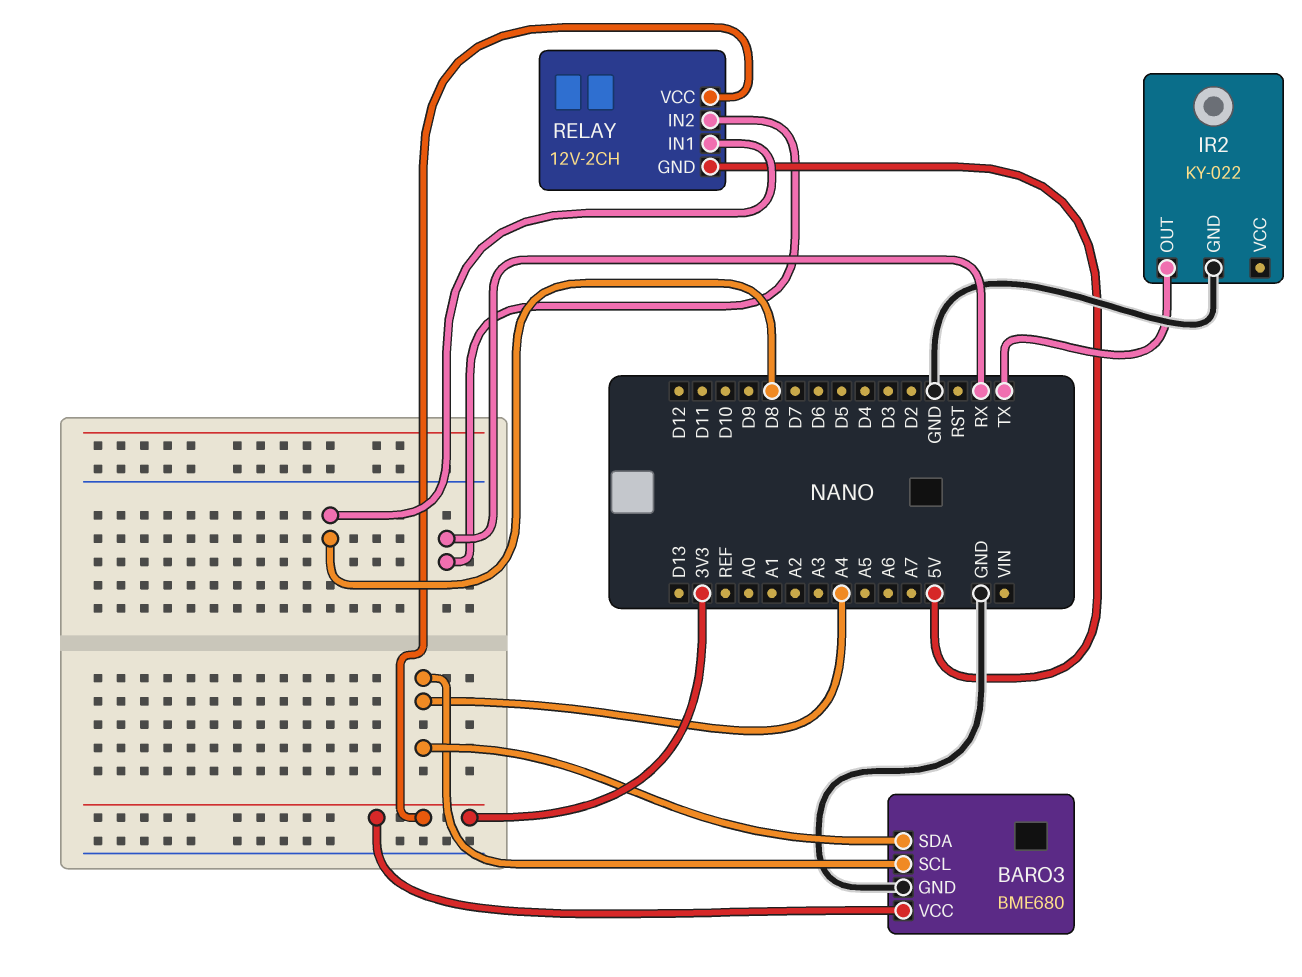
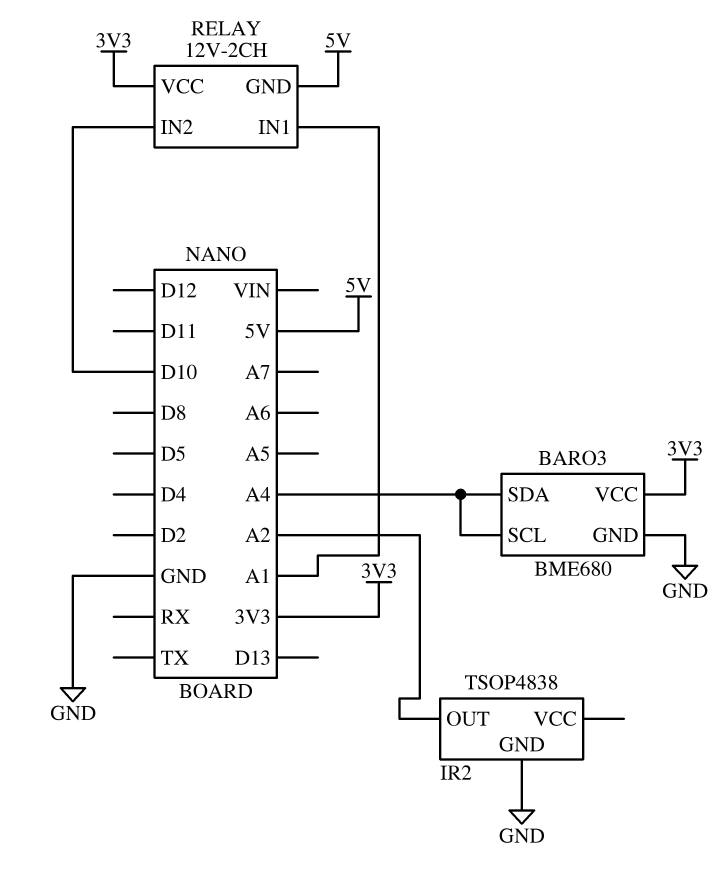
IR2: KY-022 -> TSOP4838
IR2 pin OUT: TX -> A2
RELAY pin IN1: D8 -> A1
RELAY pin IN2: RX -> D10

